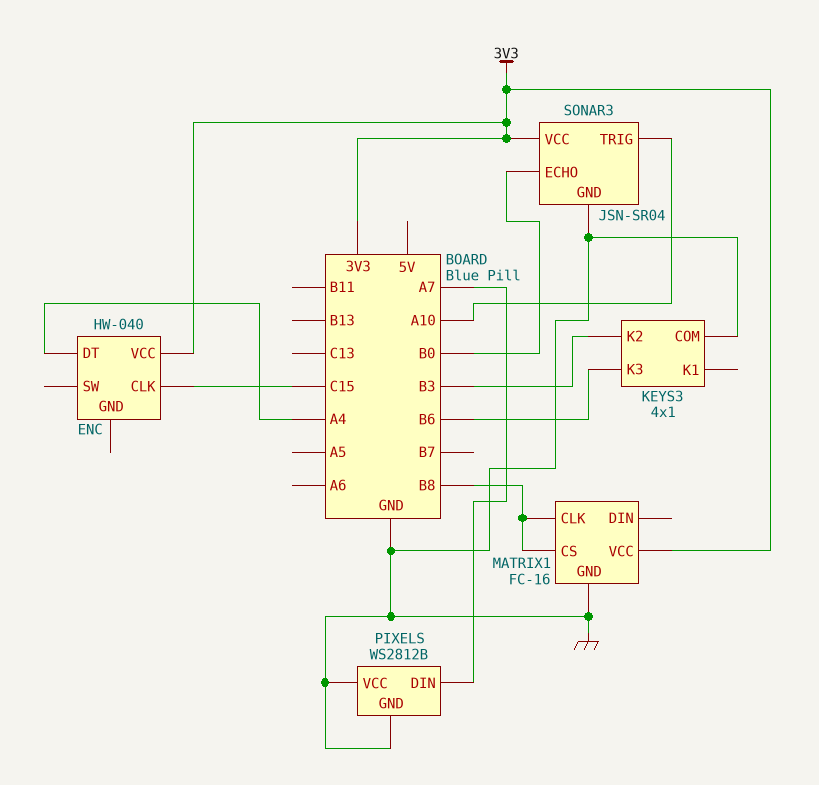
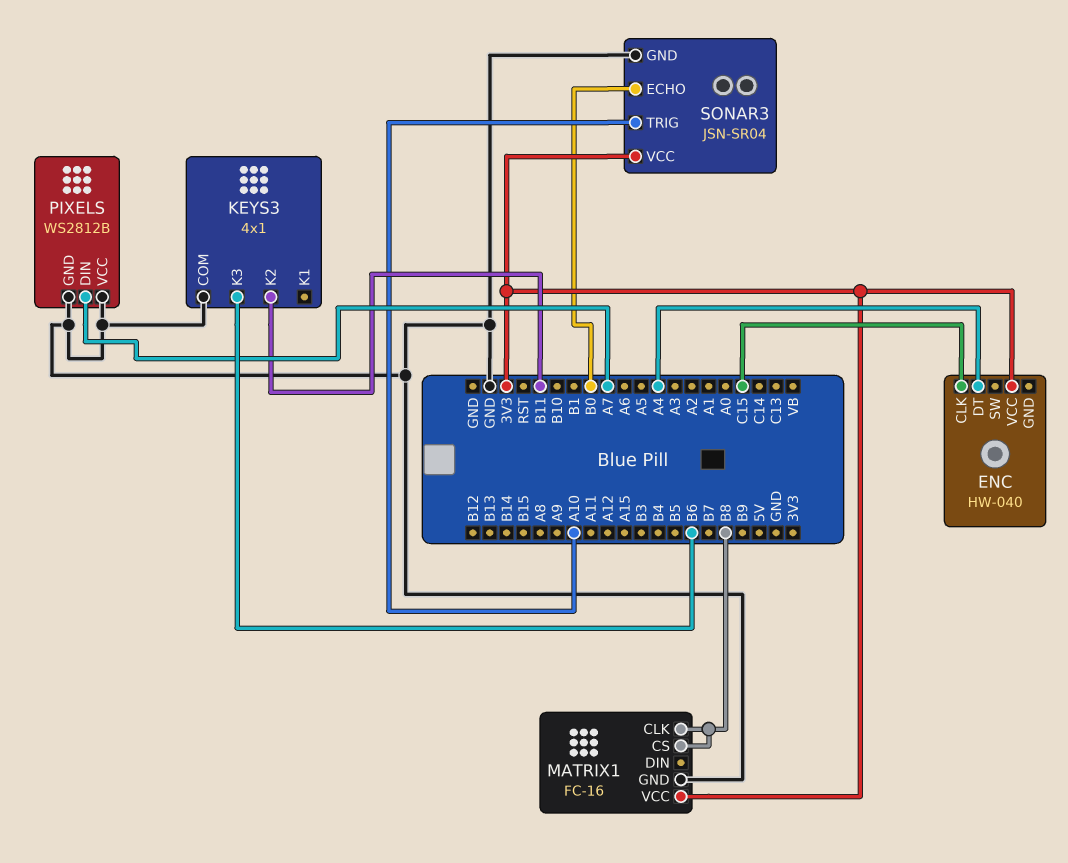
KEYS3 pin K2: B3 -> B11

